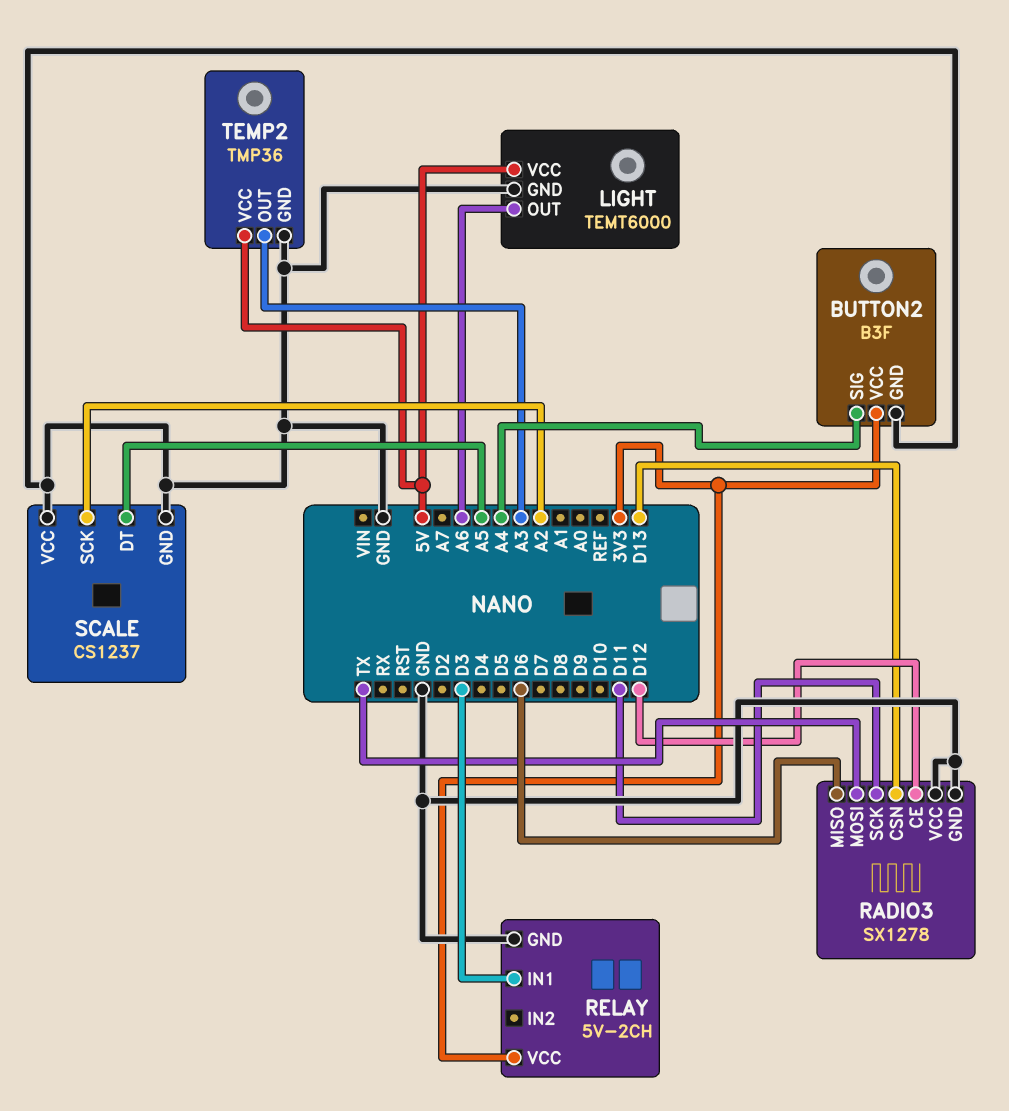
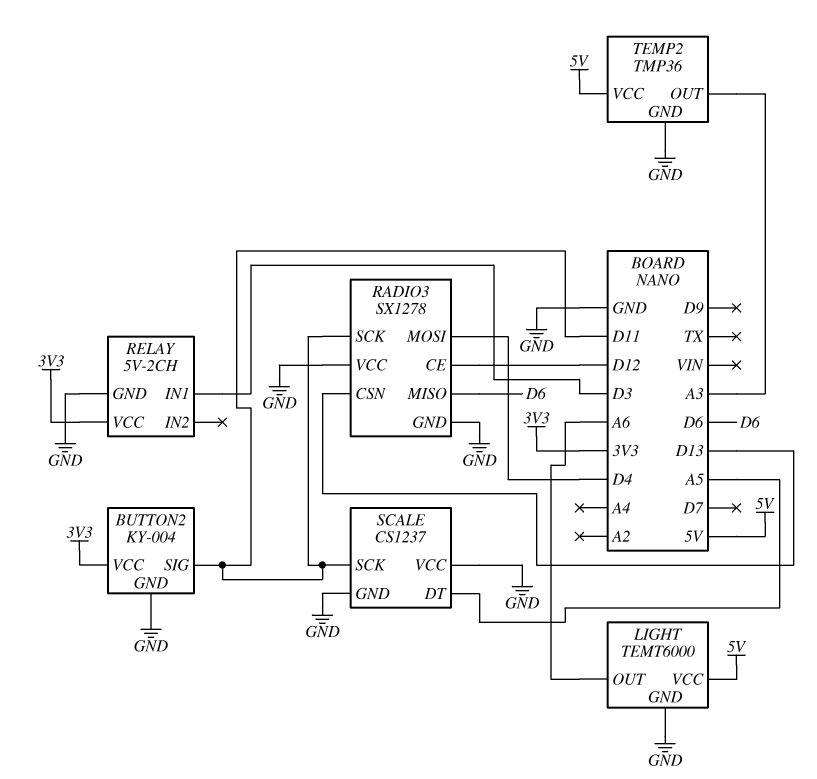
BUTTON2: B3F -> KY-004
BUTTON2 pin SIG: A4 -> D11
RADIO3 pin MOSI: TX -> D4
SCALE pin SCK: A2 -> D11

